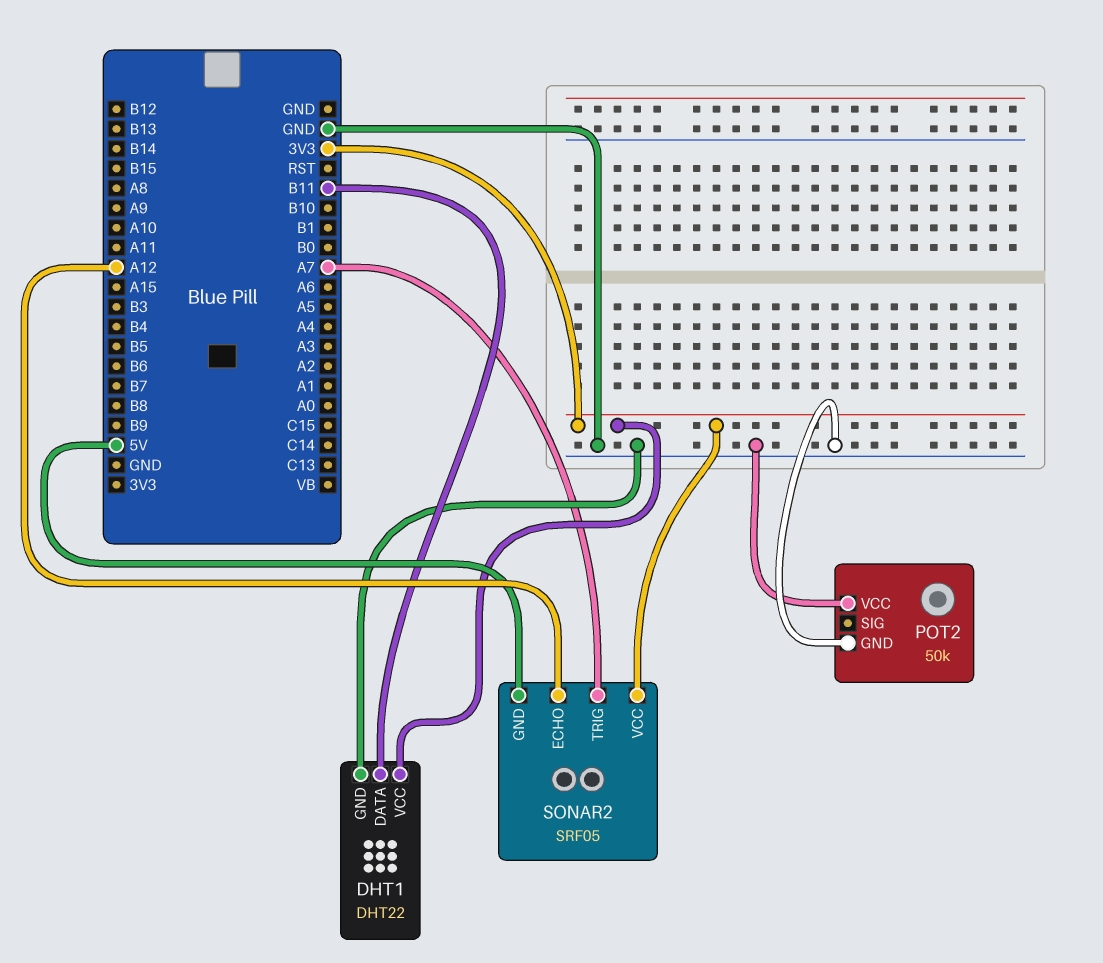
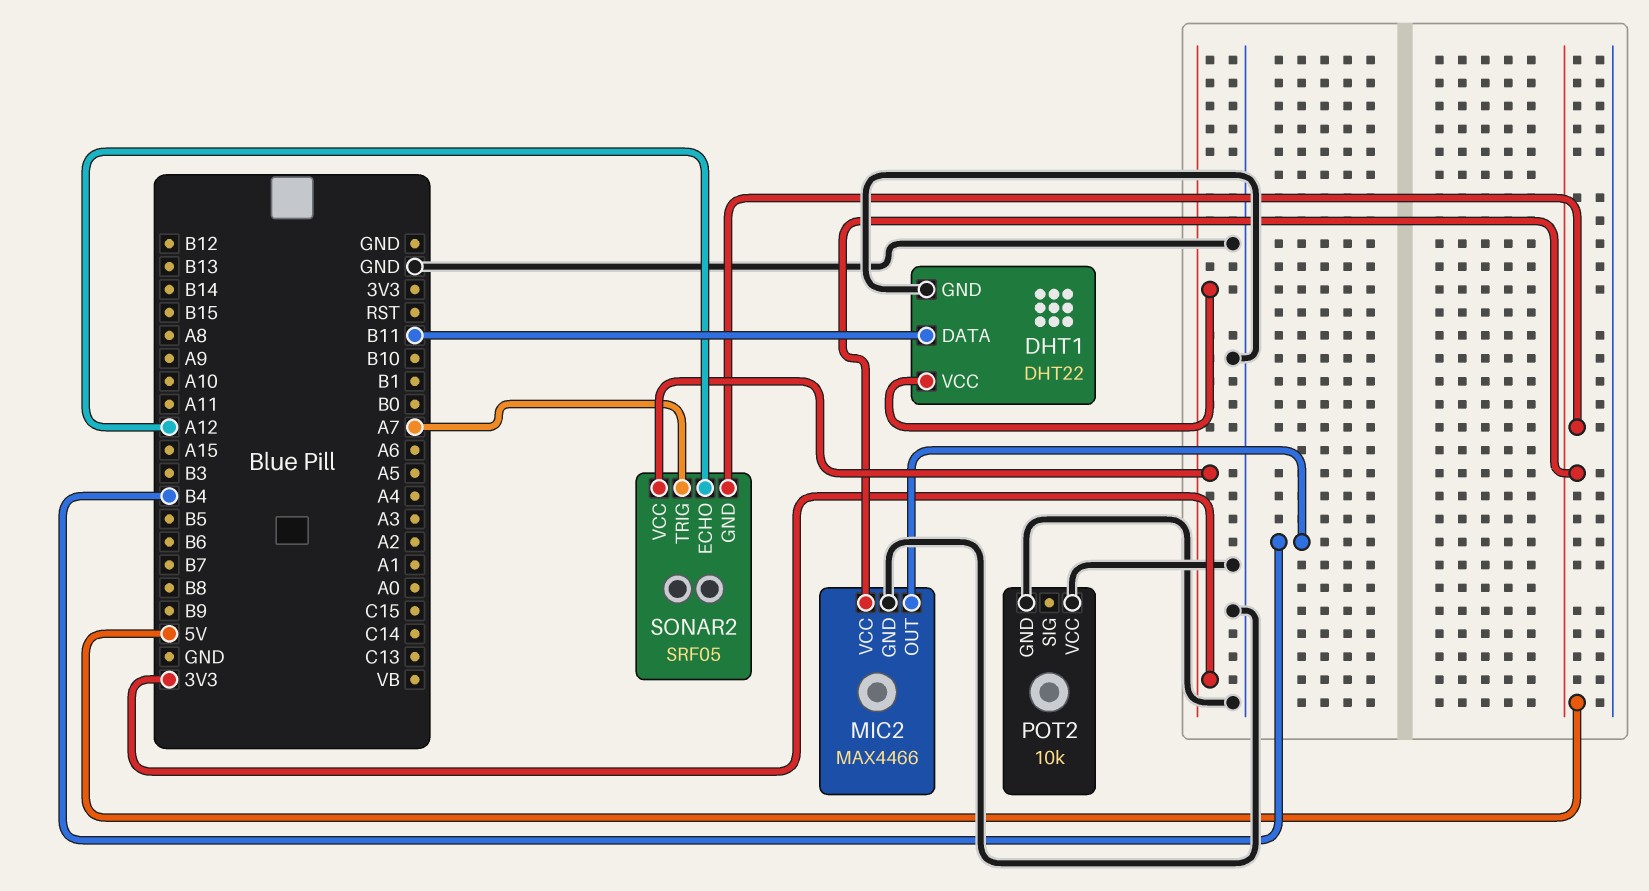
MIC2: none -> MAX4466
MIC2 pin GND: none -> GND
MIC2 pin OUT: none -> B4
MIC2 pin VCC: none -> 5V
POT2: 50k -> 10k

